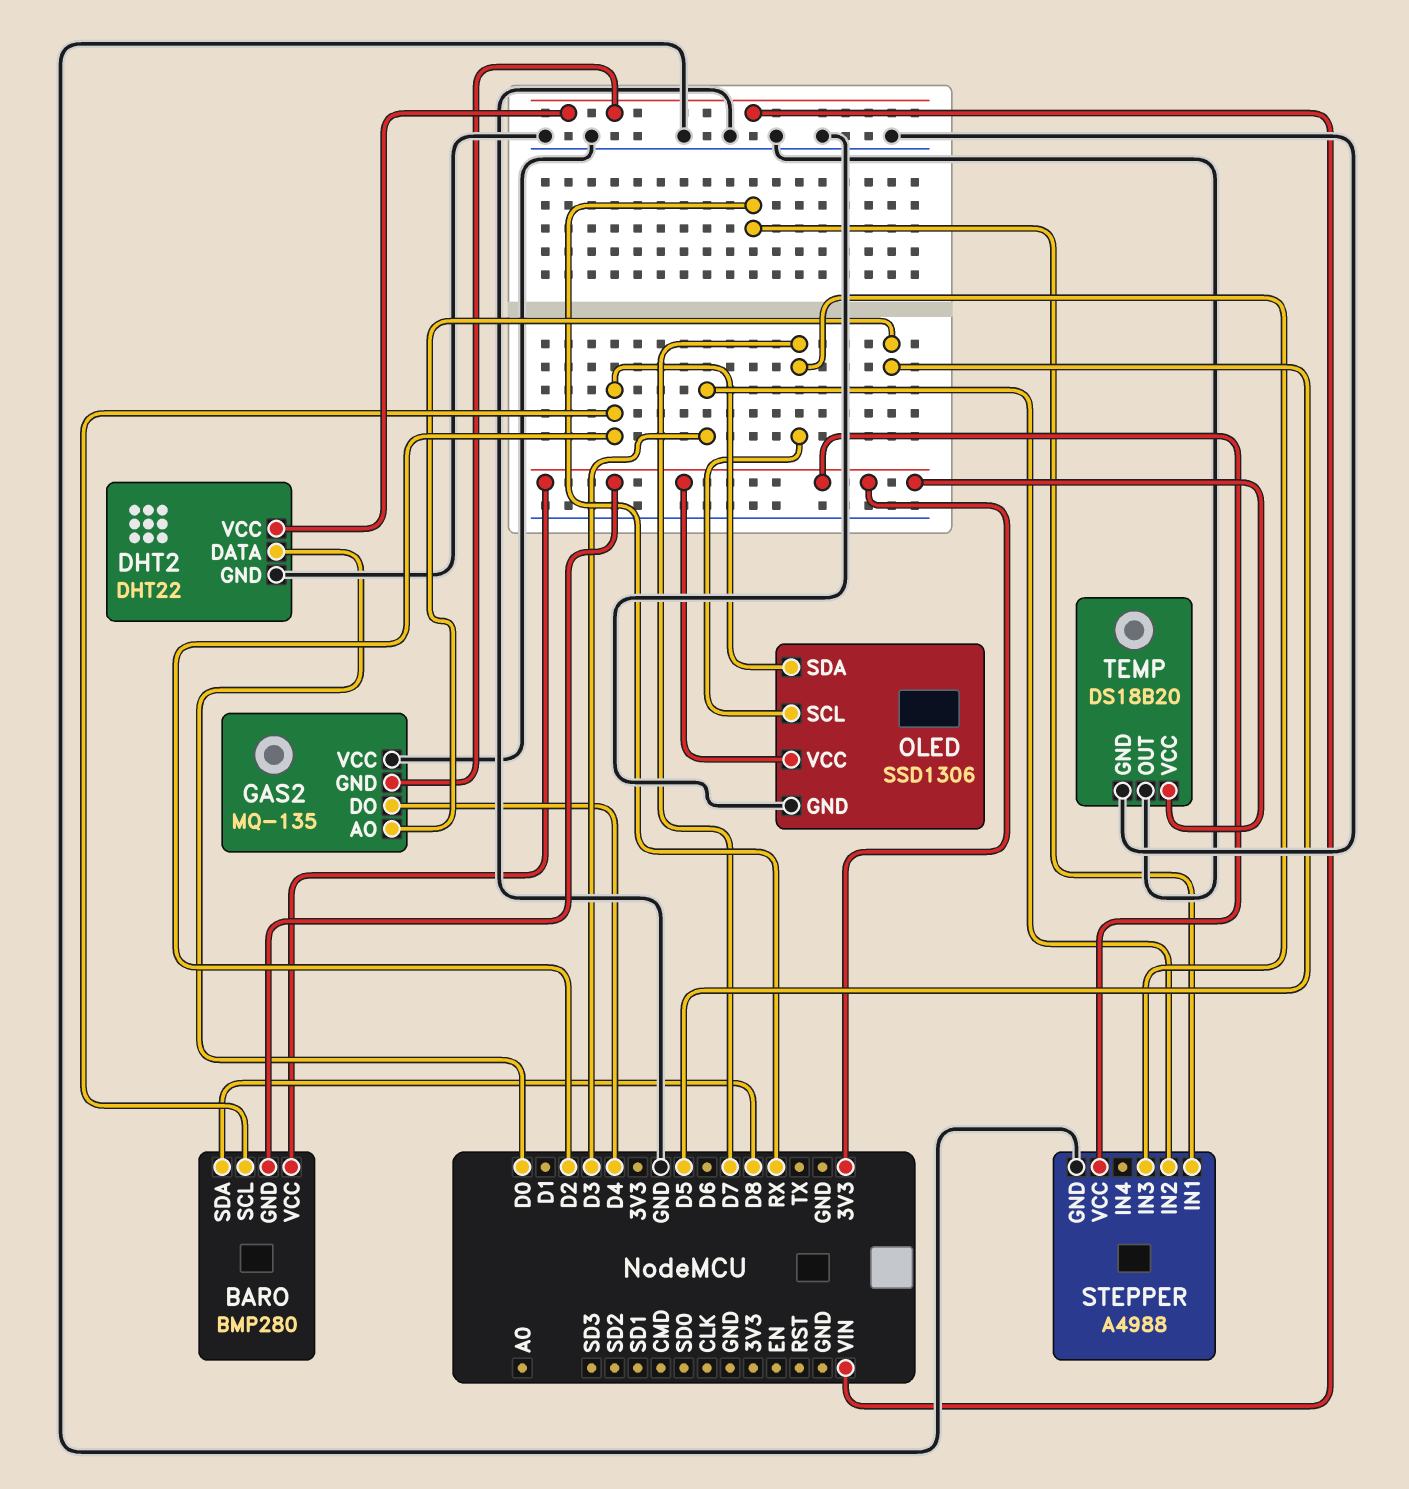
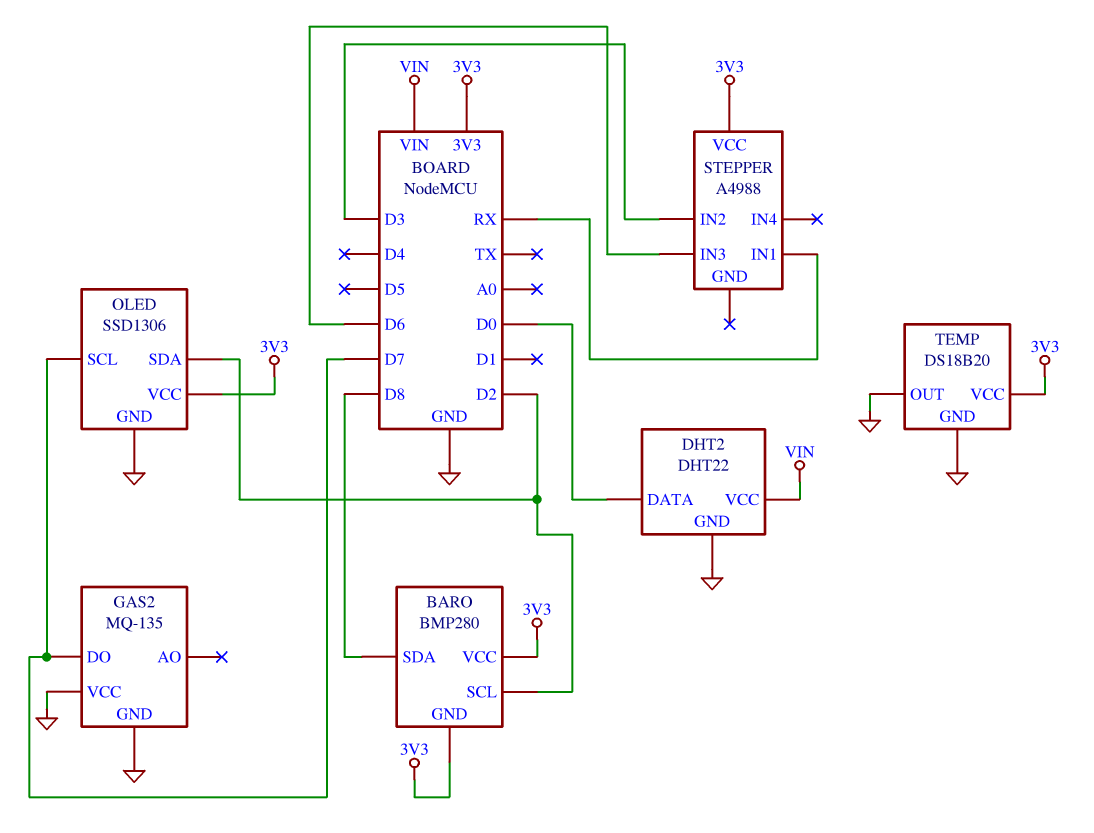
GAS2 pin AO: D5 -> none
GAS2 pin DO: D4 -> D7
GAS2 pin GND: VIN -> GND
STEPPER pin GND: GND -> none
STEPPER pin IN3: D7 -> D6

